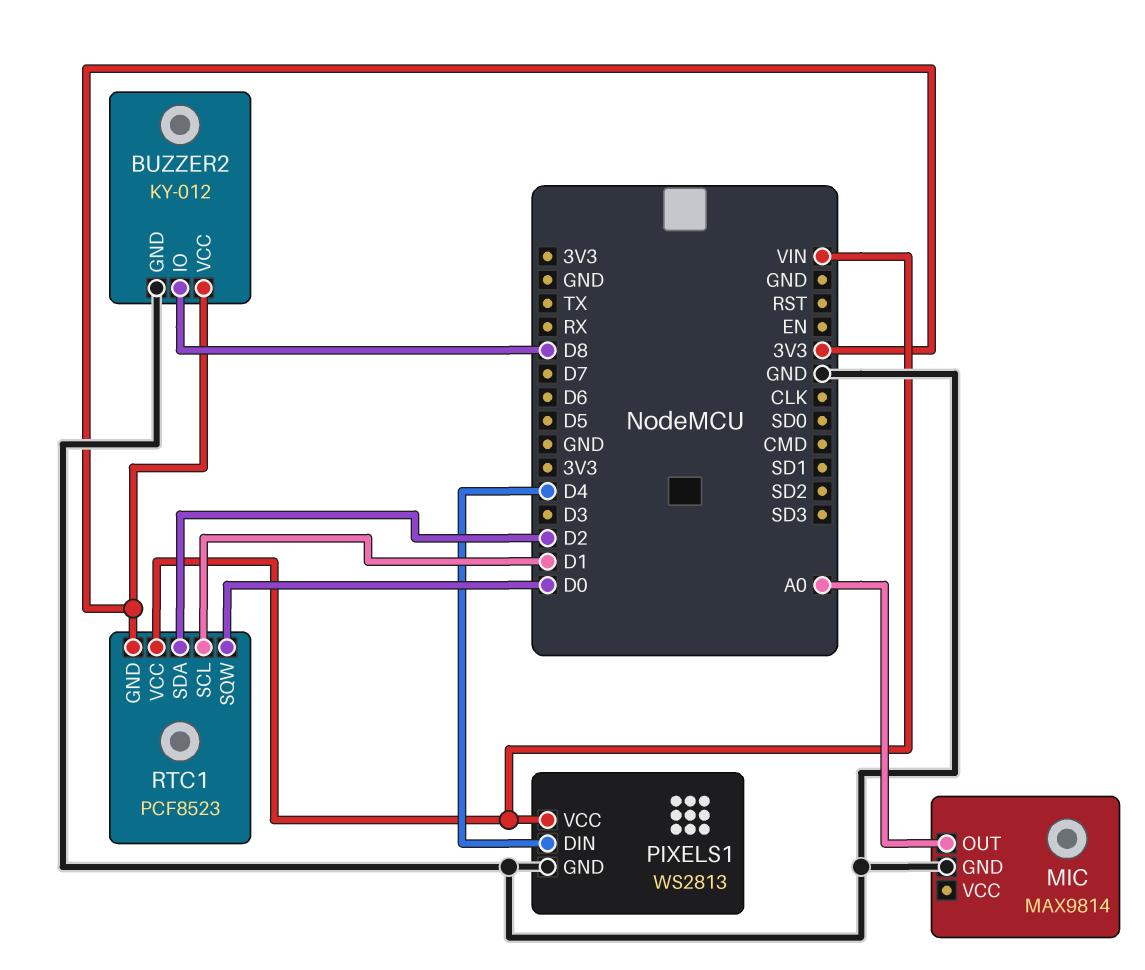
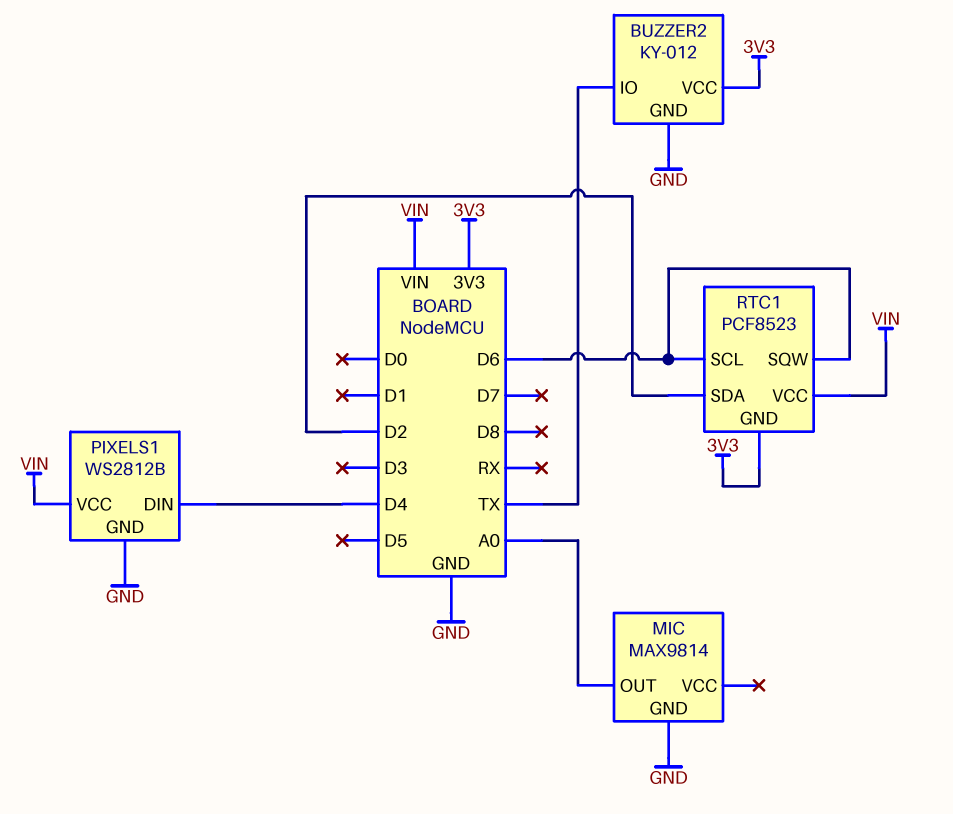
BUZZER2 pin IO: D8 -> TX
PIXELS1: WS2813 -> WS2812B
RTC1 pin SCL: D1 -> D6
RTC1 pin SQW: D0 -> D6

